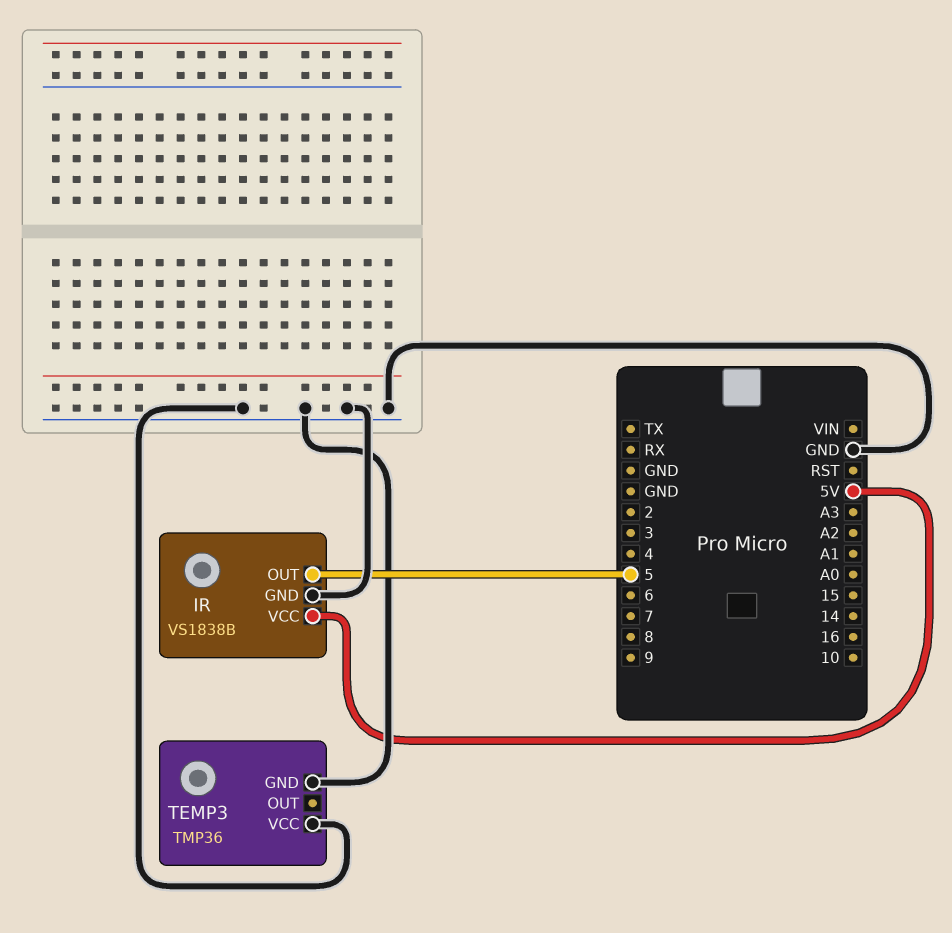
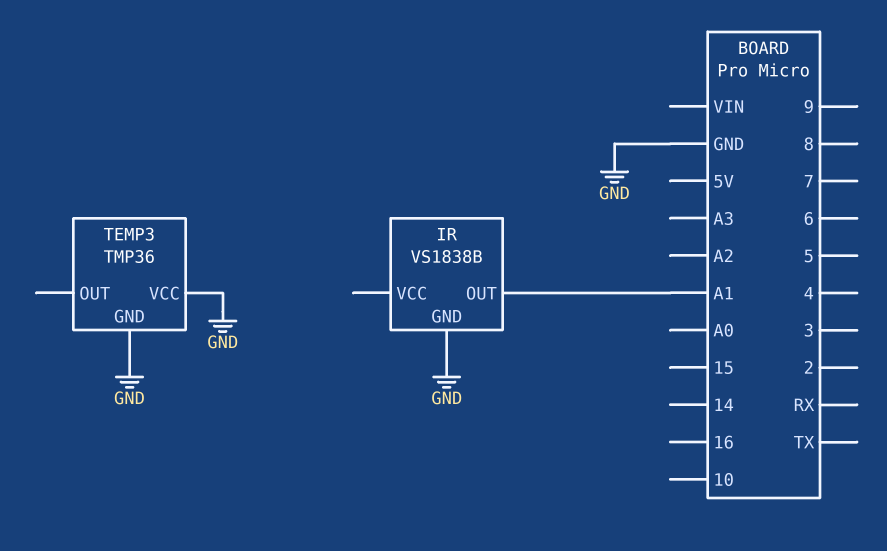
IR pin OUT: 5 -> A1
IR pin VCC: 5V -> none

